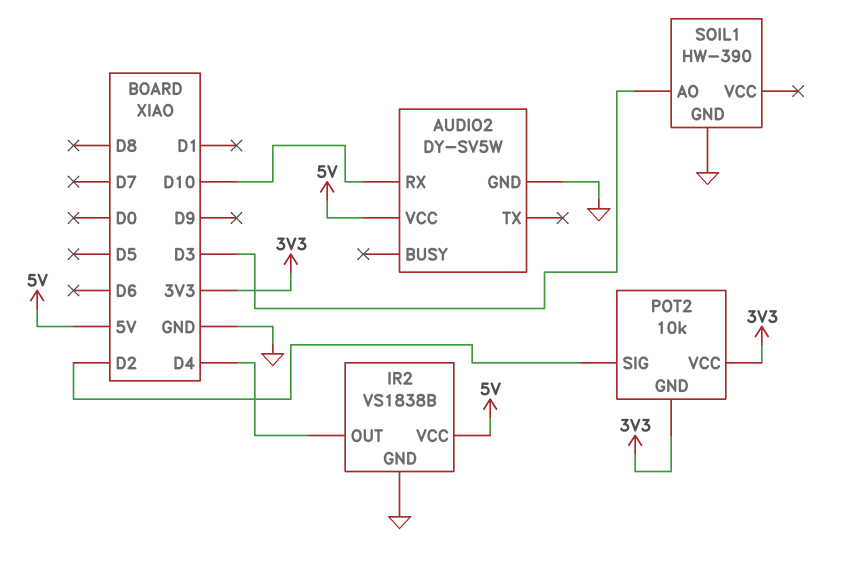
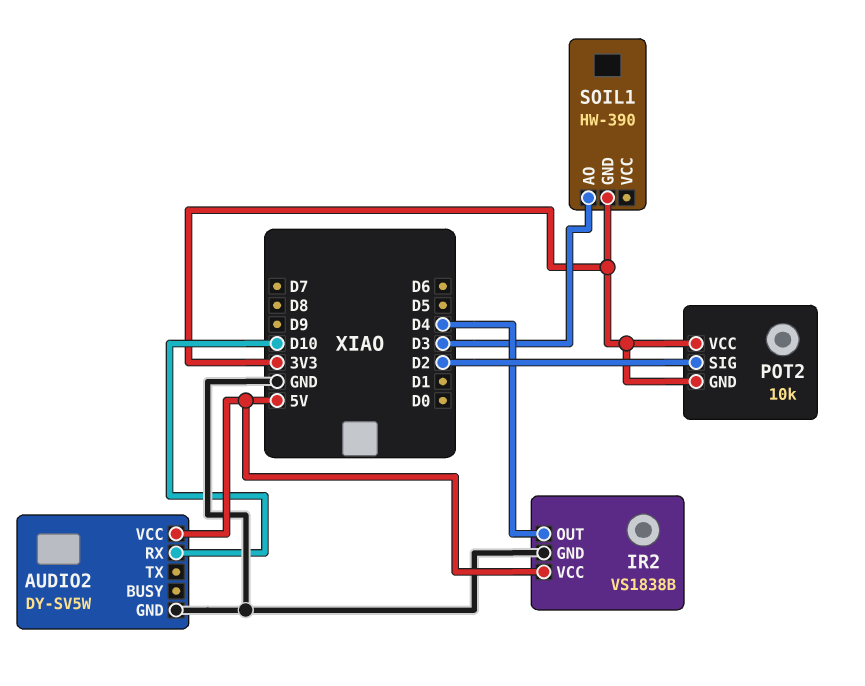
SOIL1 pin GND: GND -> 3V3

